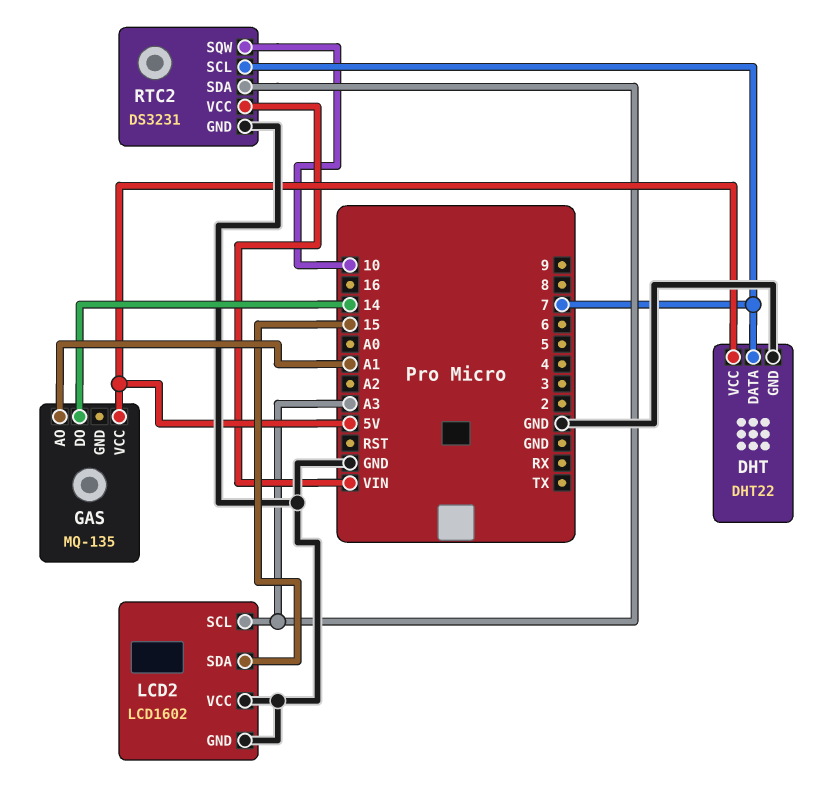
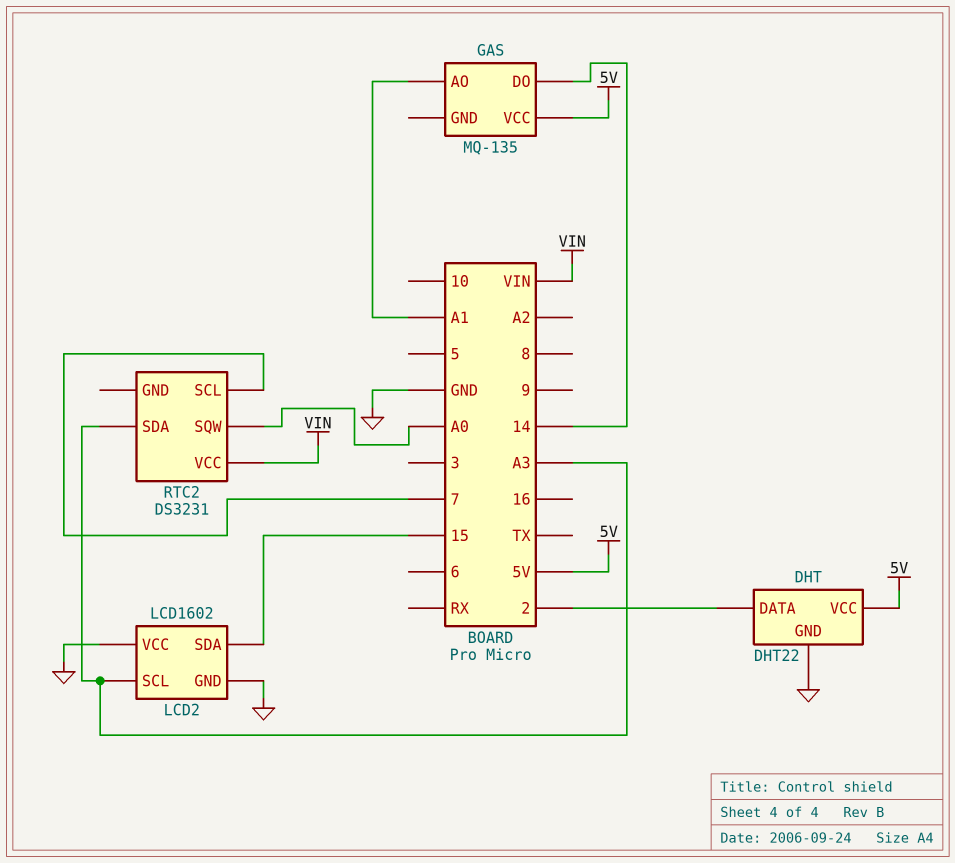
DHT pin DATA: 7 -> 2
RTC2 pin GND: GND -> none
RTC2 pin SQW: 10 -> A0

